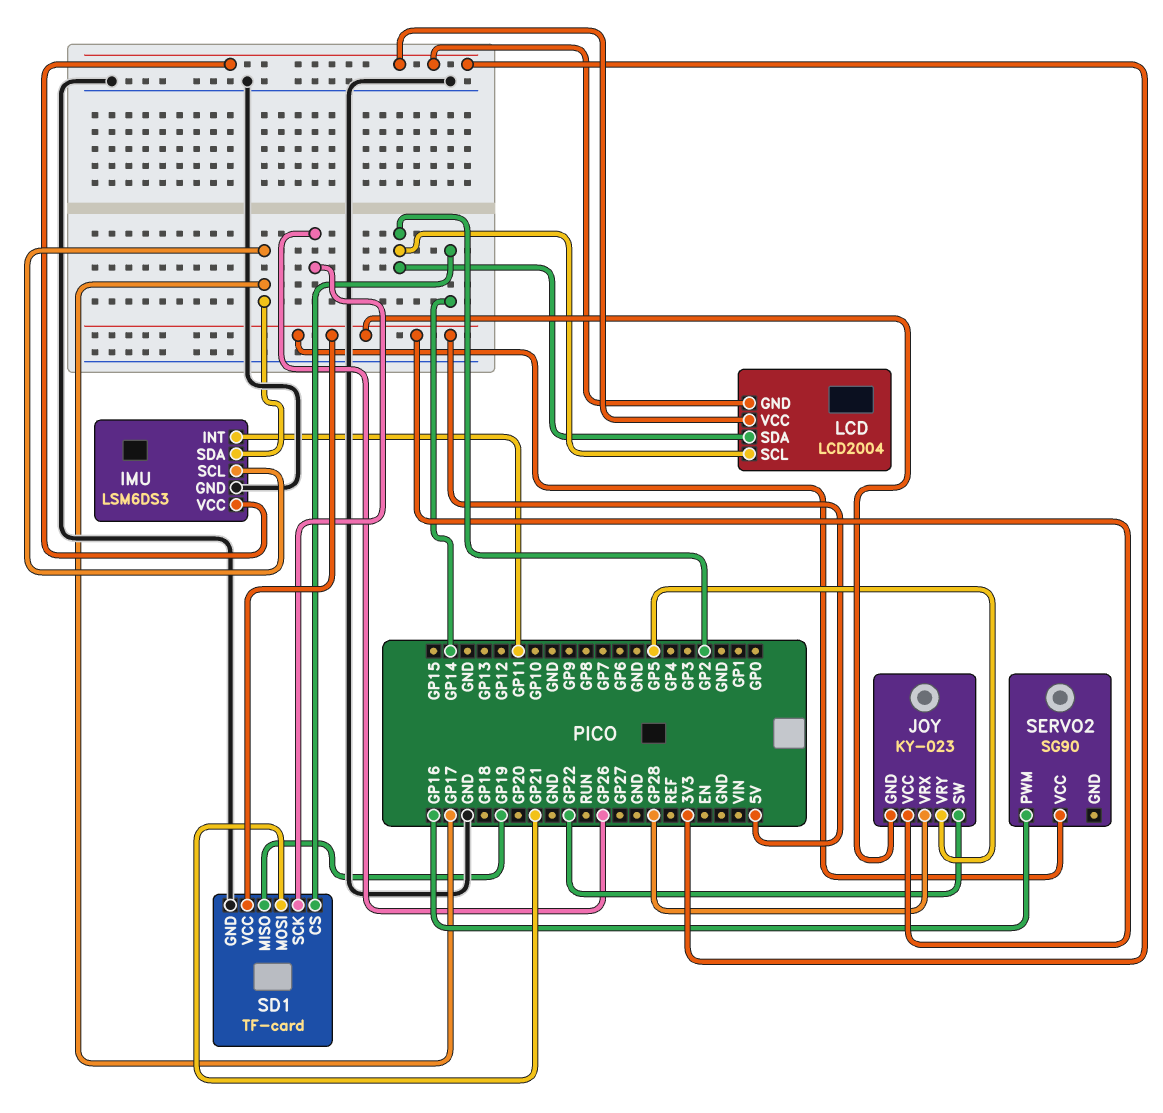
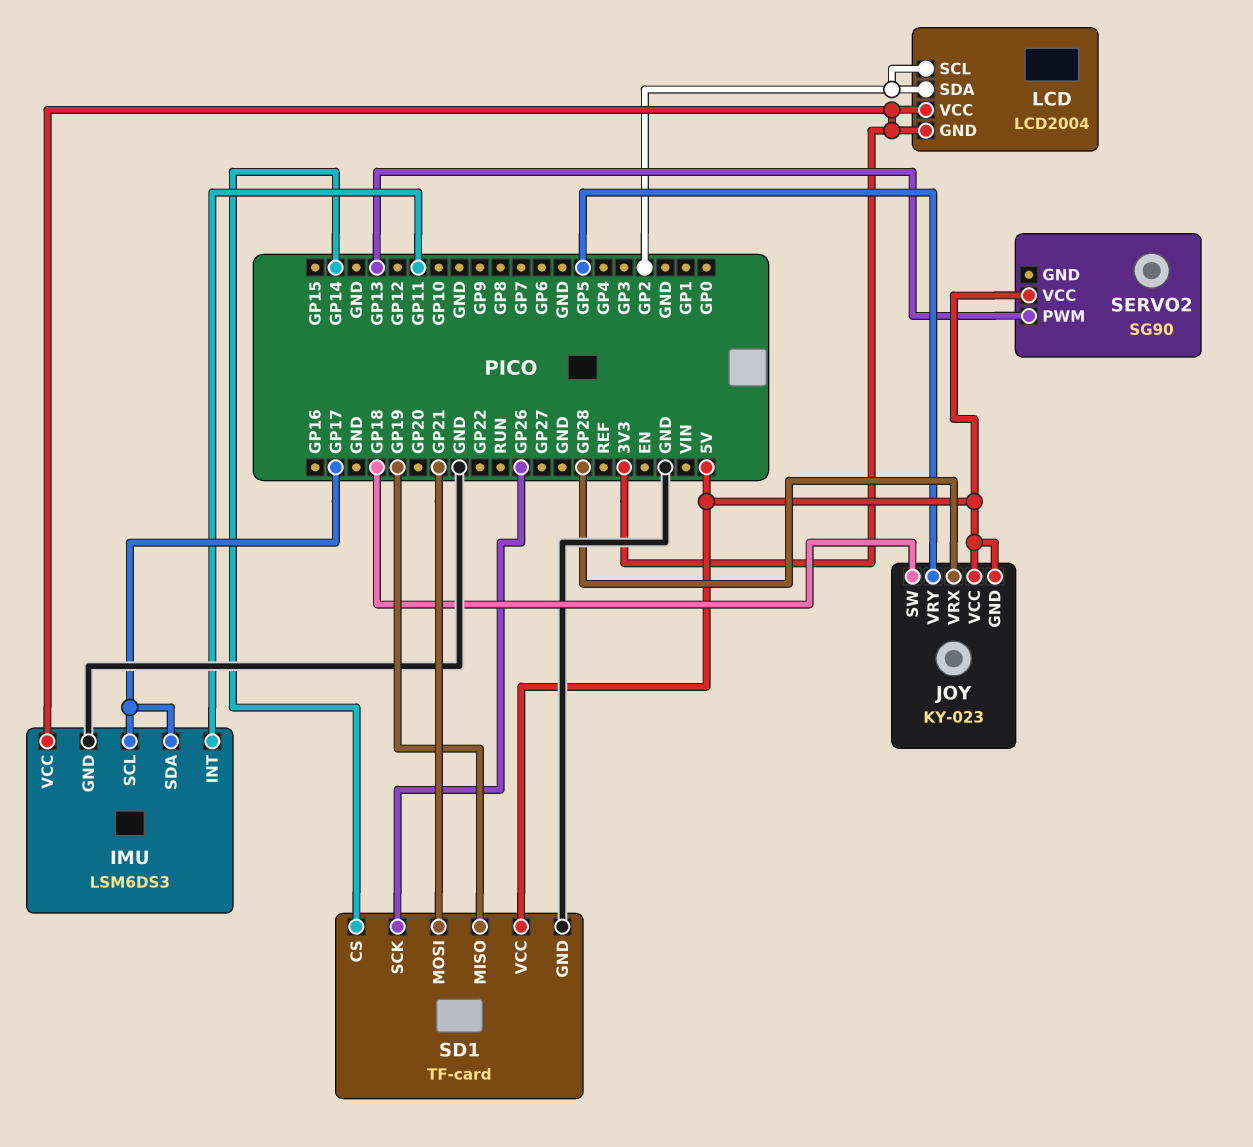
JOY pin SW: GP22 -> GP18
SERVO2 pin PWM: GP16 -> GP13

